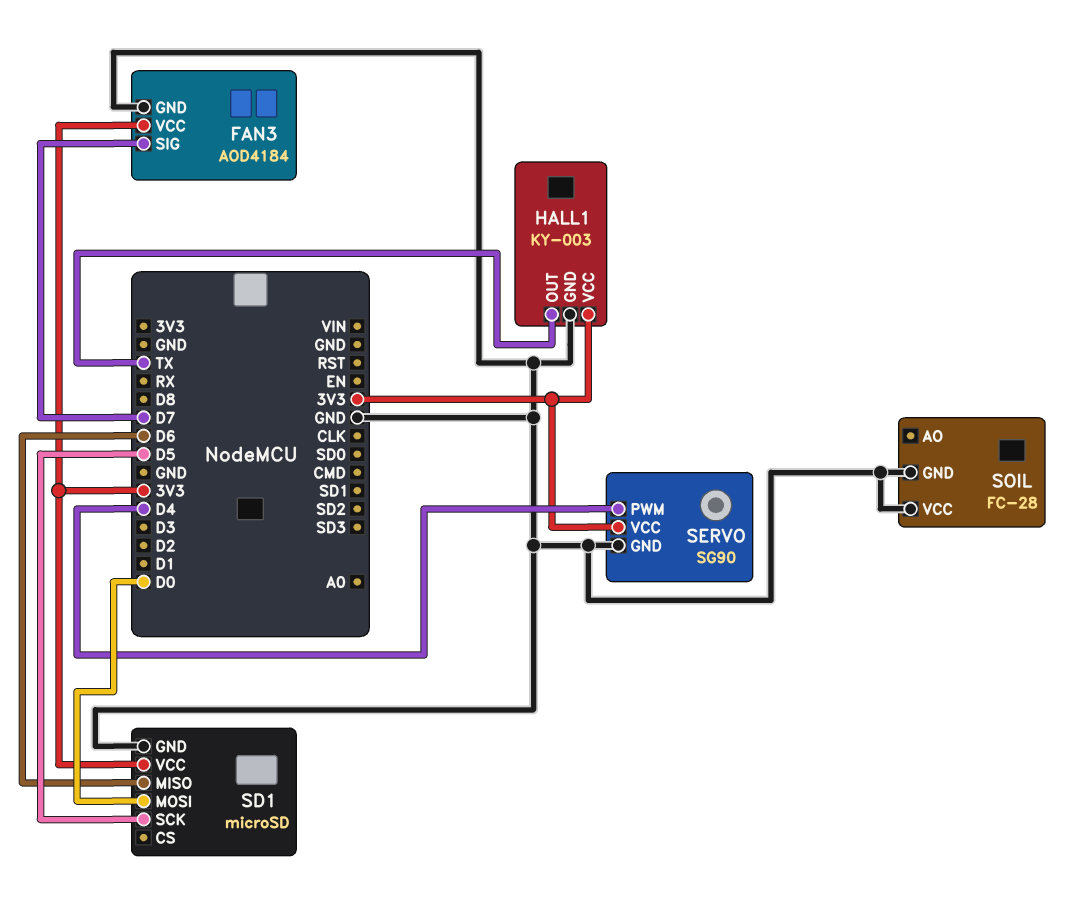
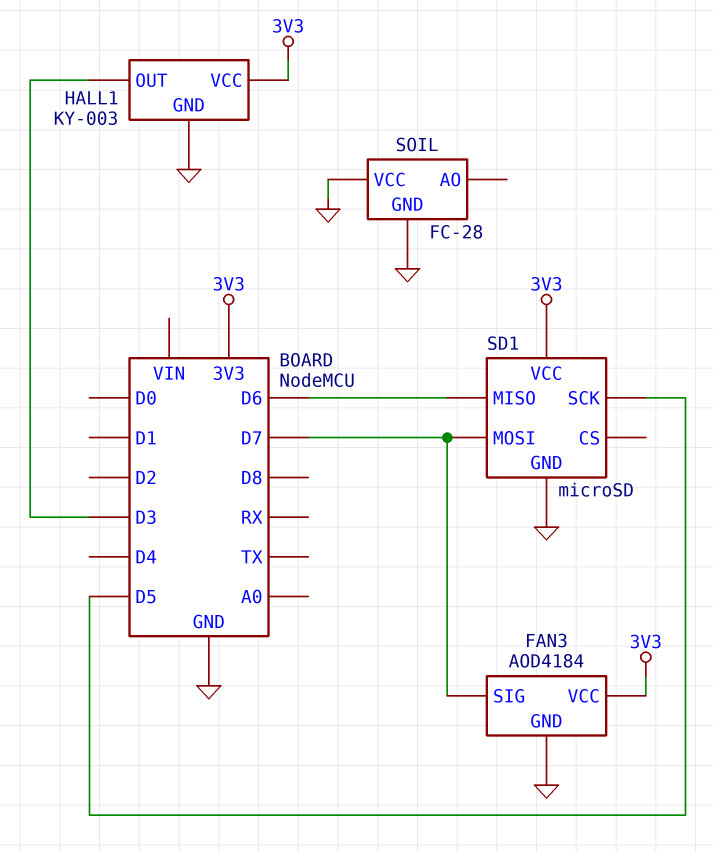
HALL1 pin OUT: TX -> D3
SD1 pin MOSI: D0 -> D7
SERVO: SG90 -> none
SERVO pin GND: GND -> none
SERVO pin PWM: D4 -> none
SERVO pin VCC: 3V3 -> none

